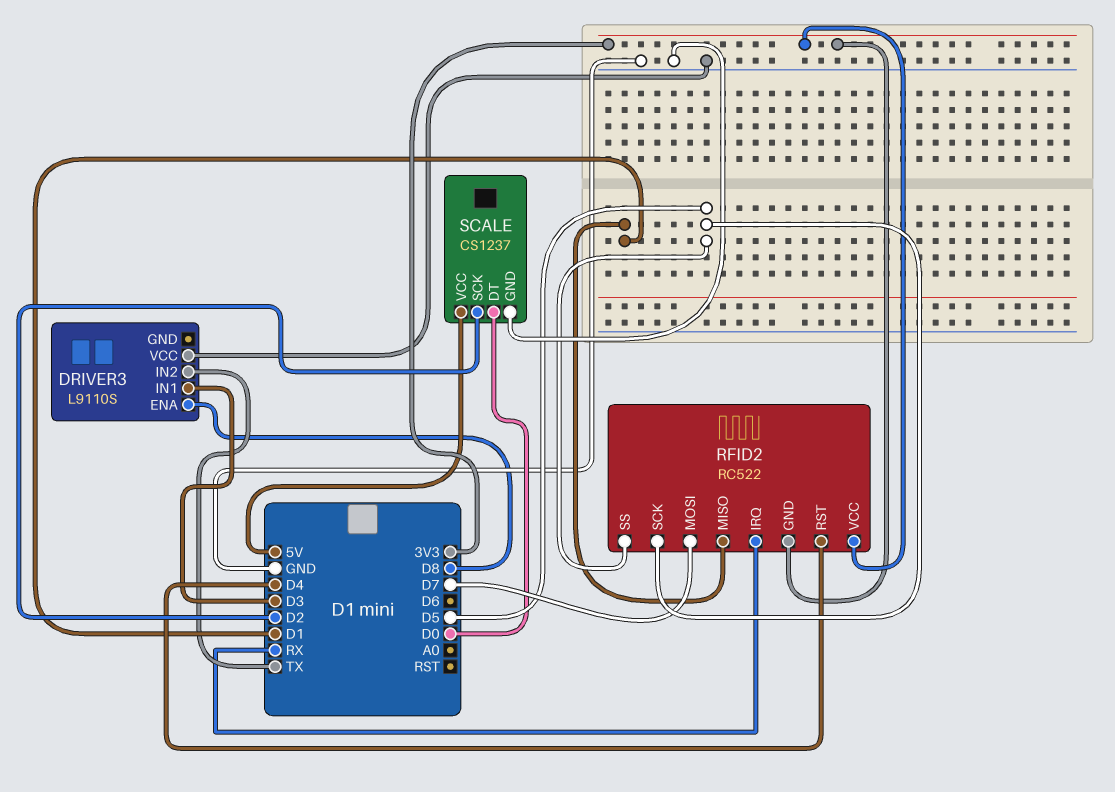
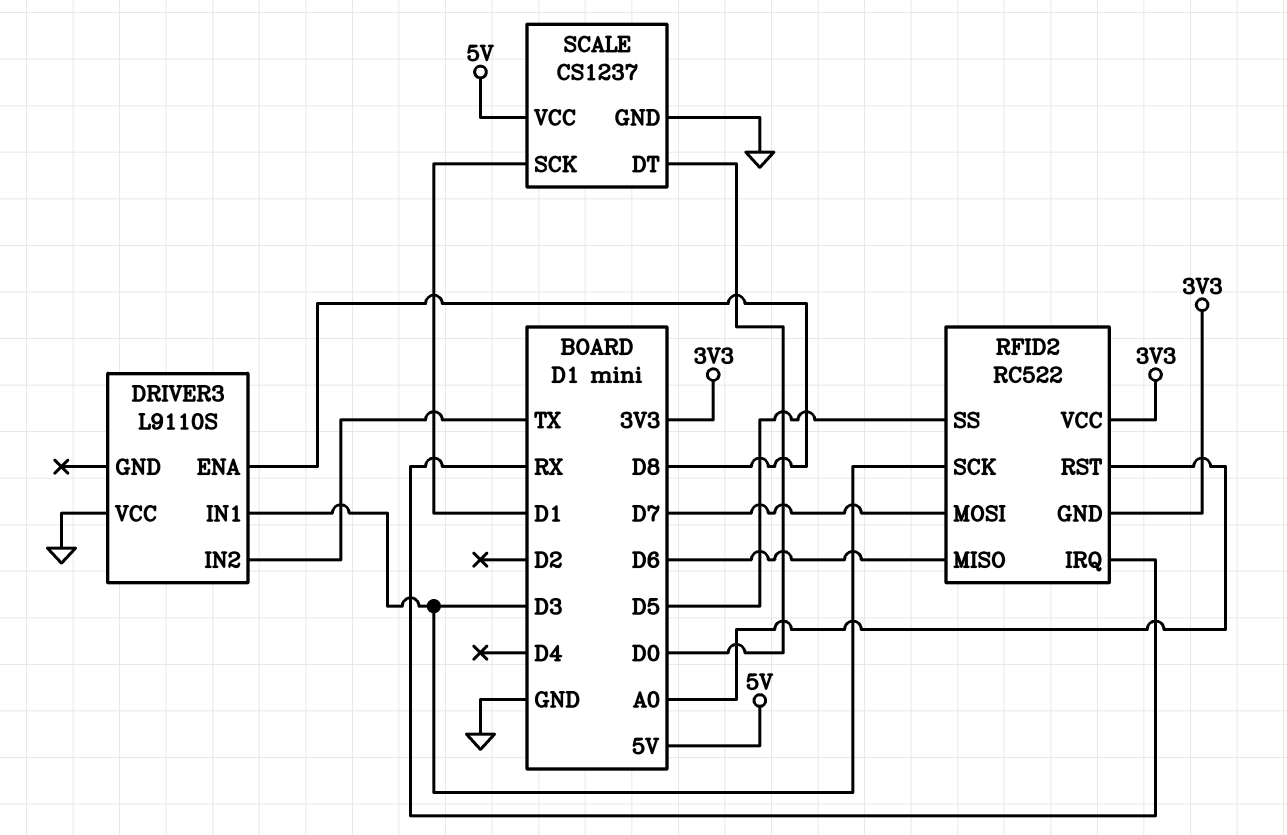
RFID2 pin MISO: D1 -> D6
RFID2 pin RST: D4 -> A0
RFID2 pin SCK: D5 -> D3
SCALE pin SCK: D2 -> D1

